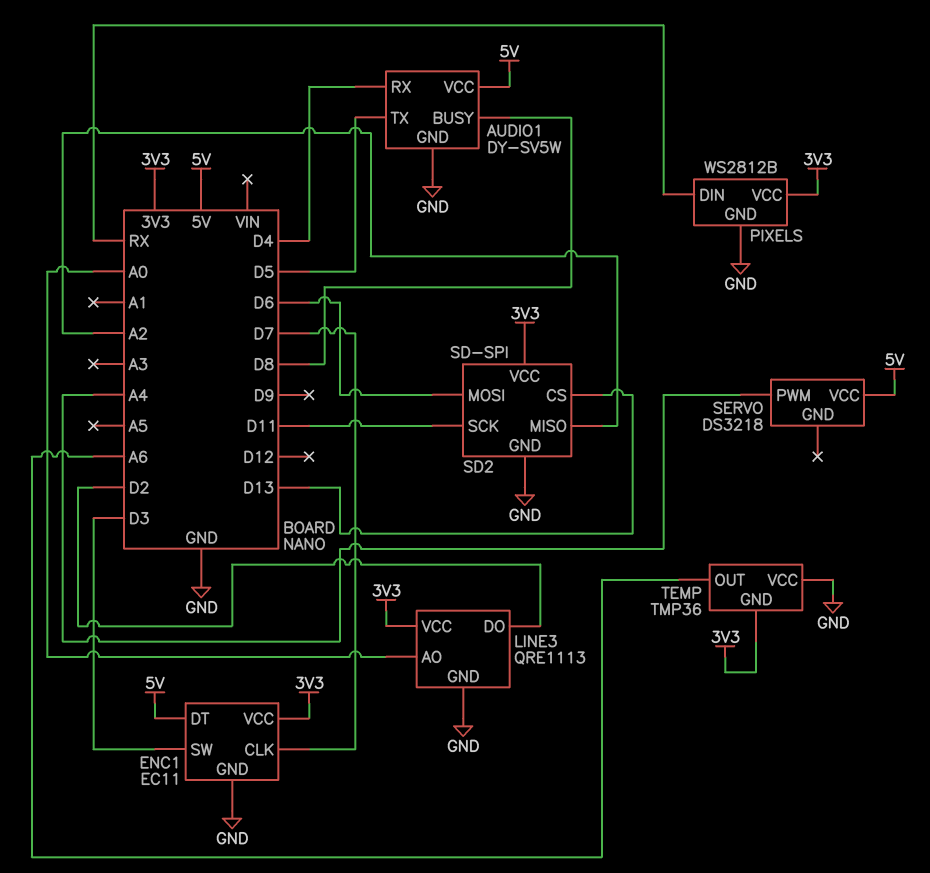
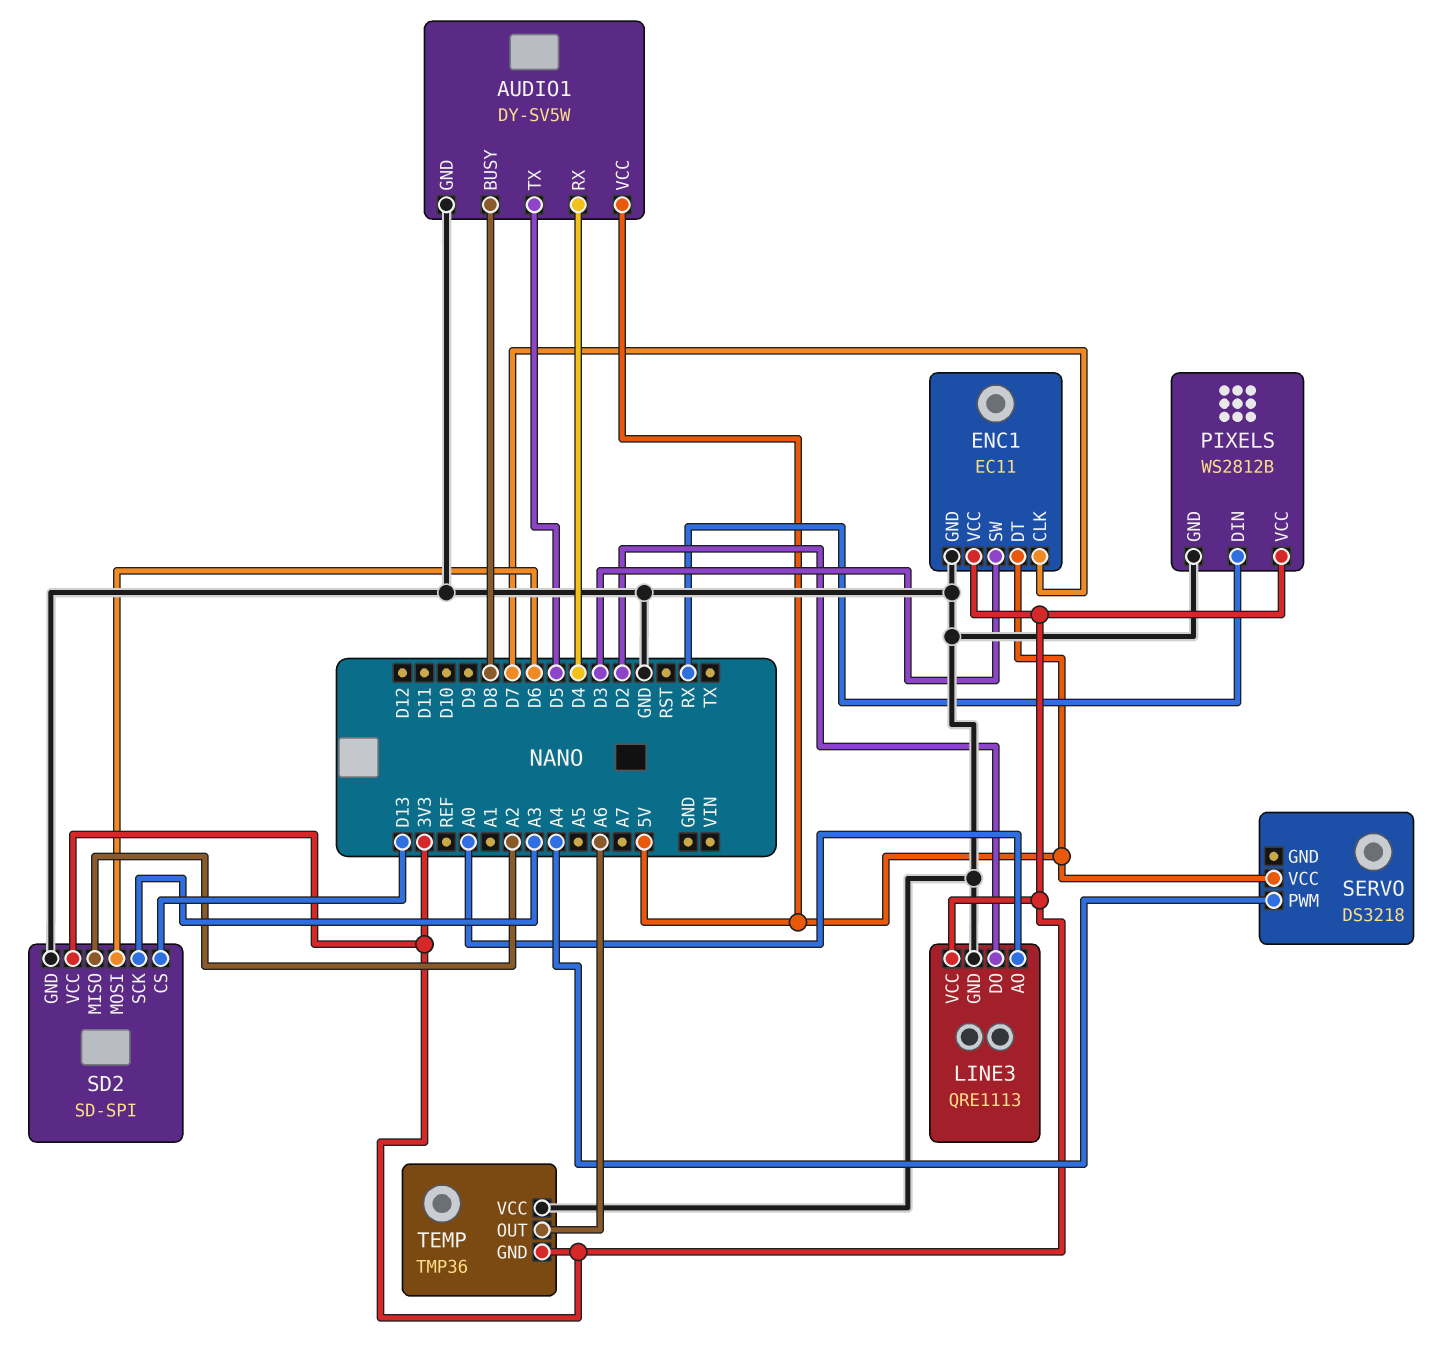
SD2 pin SCK: D11 -> A3

